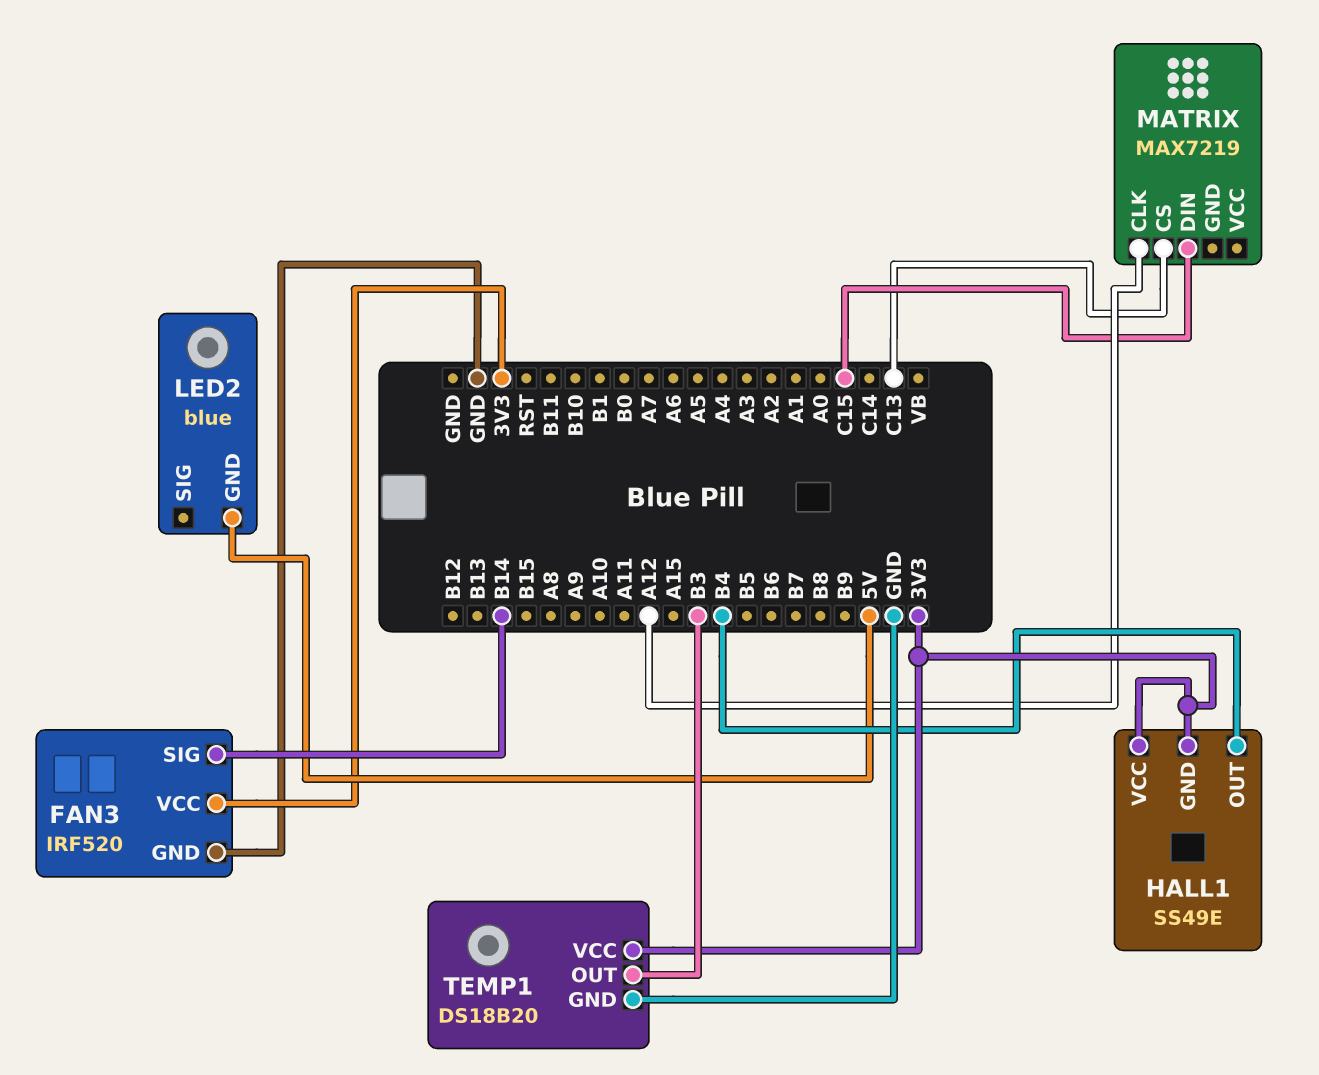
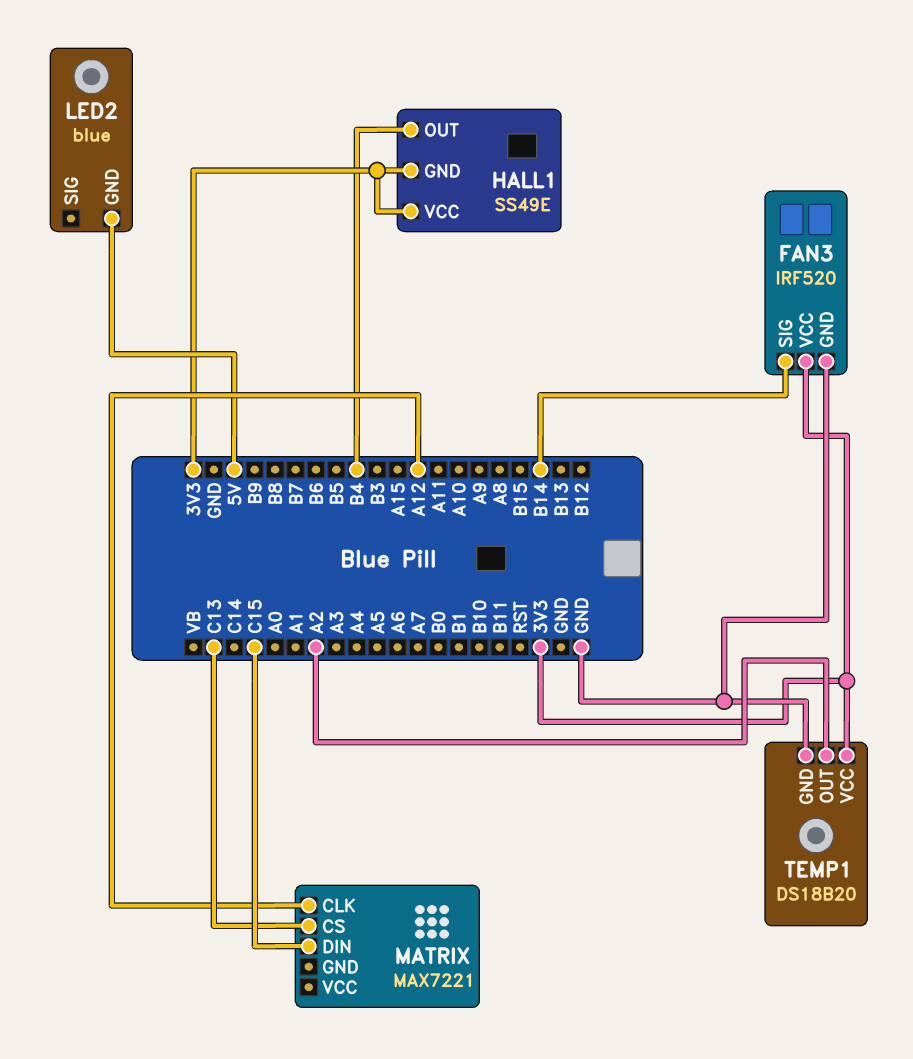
MATRIX: MAX7219 -> MAX7221
TEMP1 pin OUT: B3 -> A2

